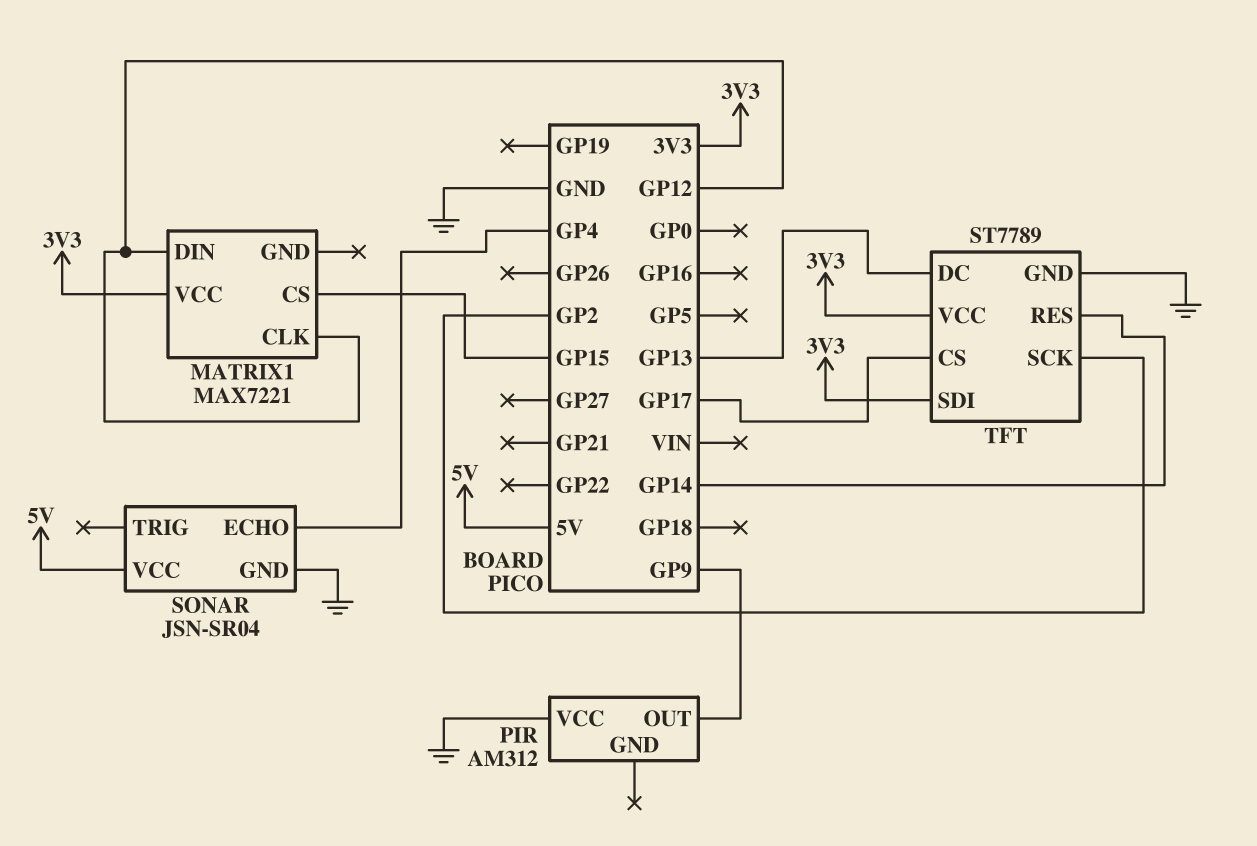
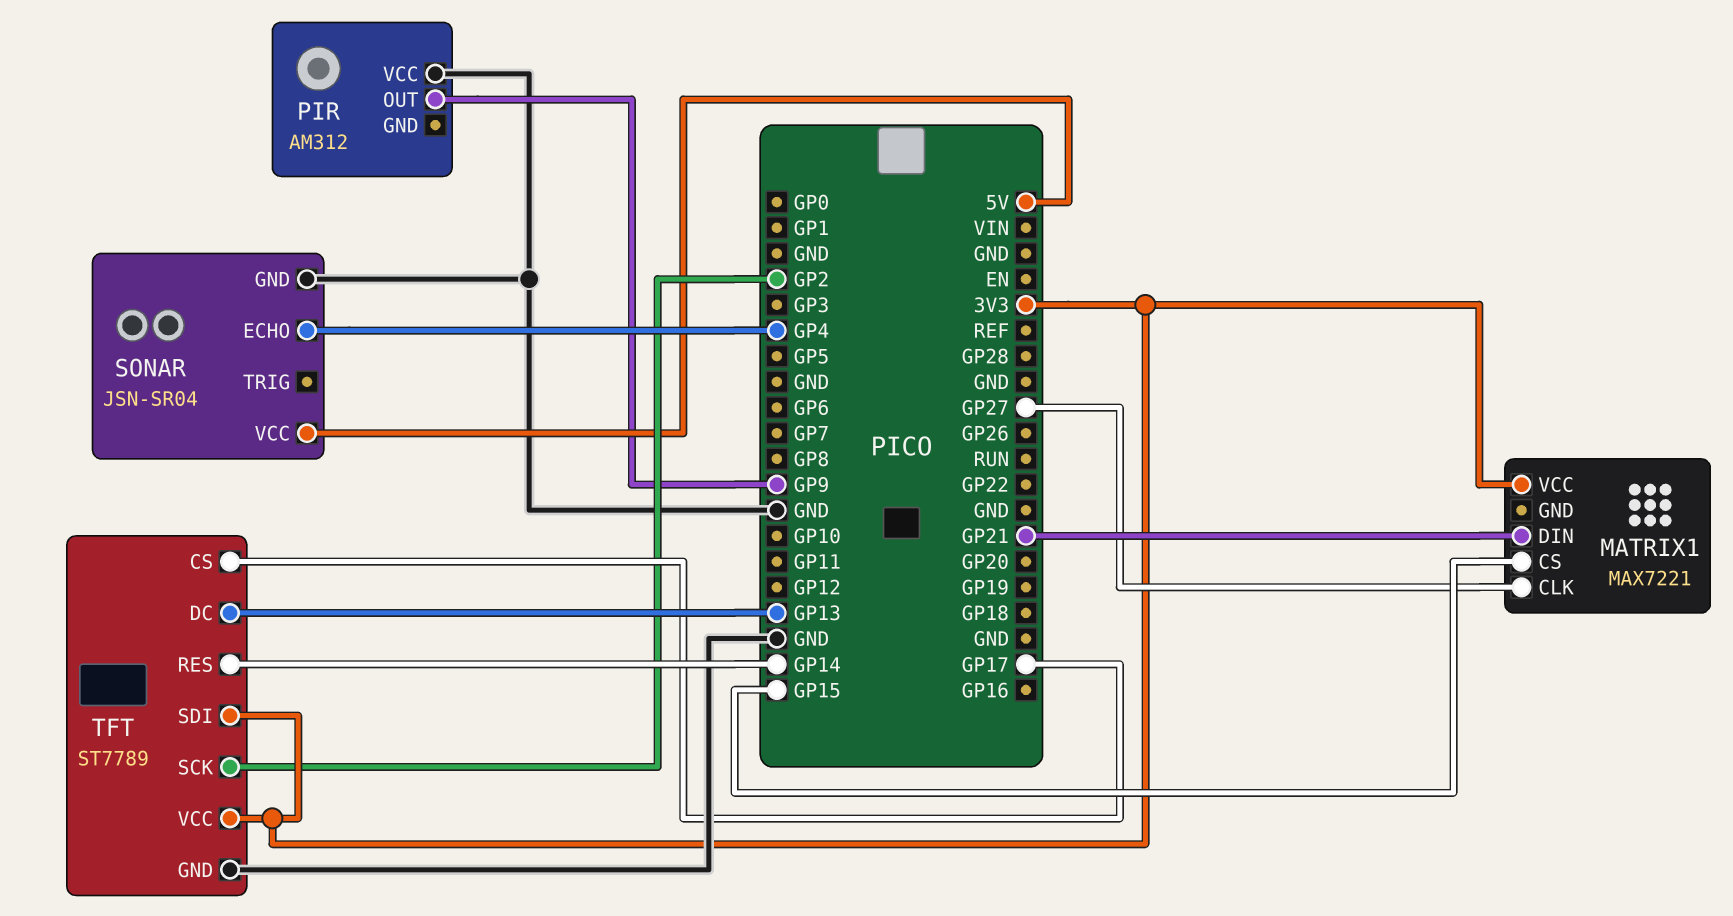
MATRIX1 pin CLK: GP12 -> GP27
MATRIX1 pin DIN: GP12 -> GP21

